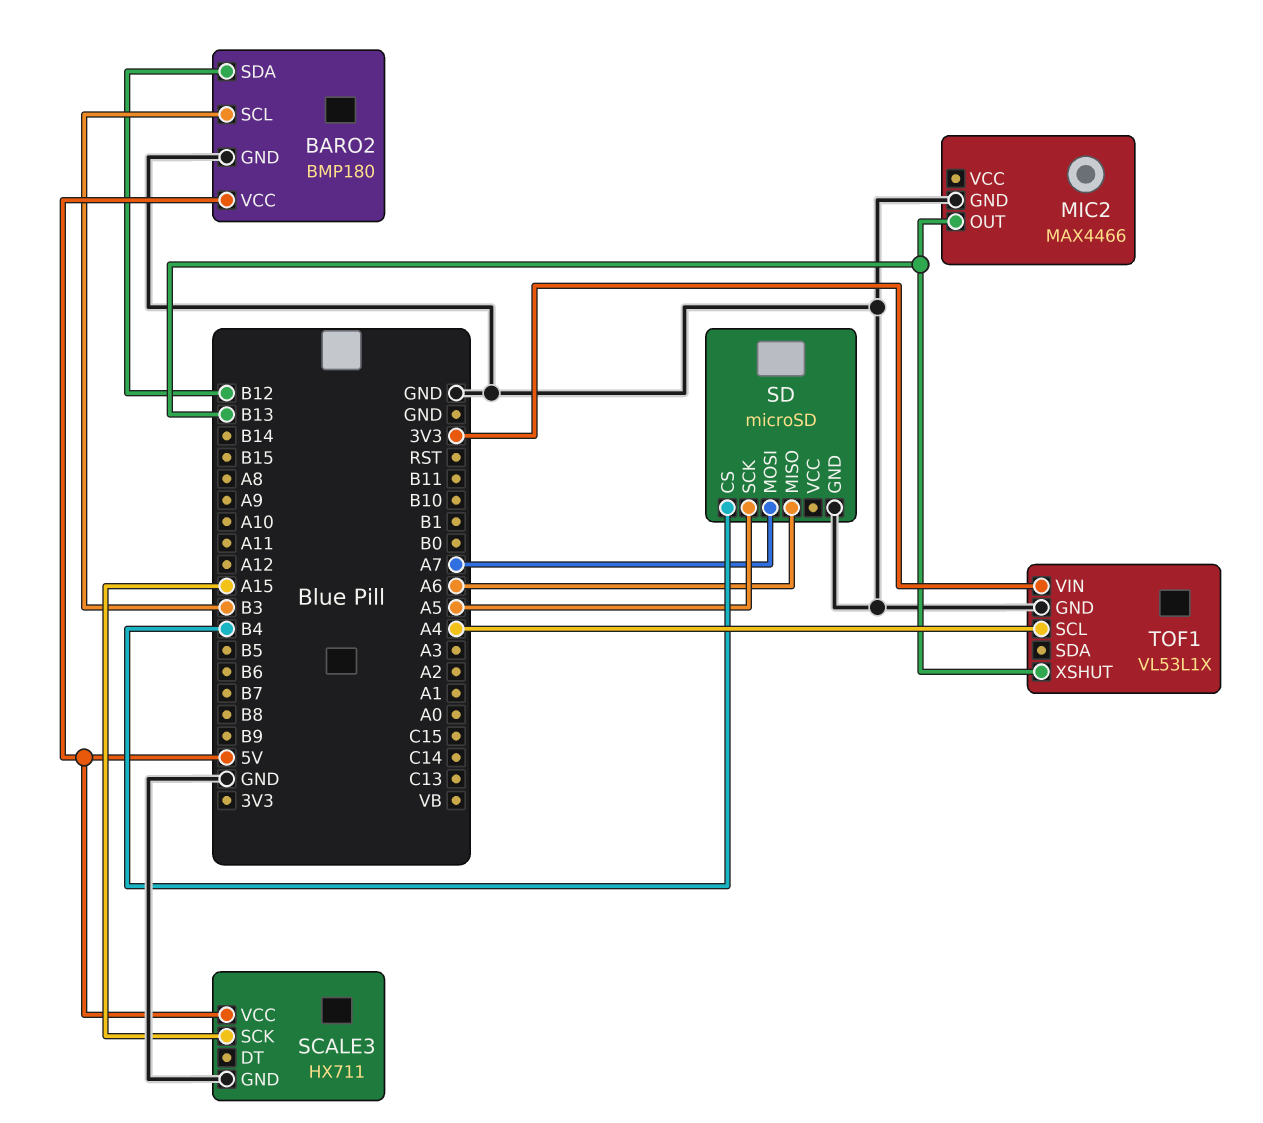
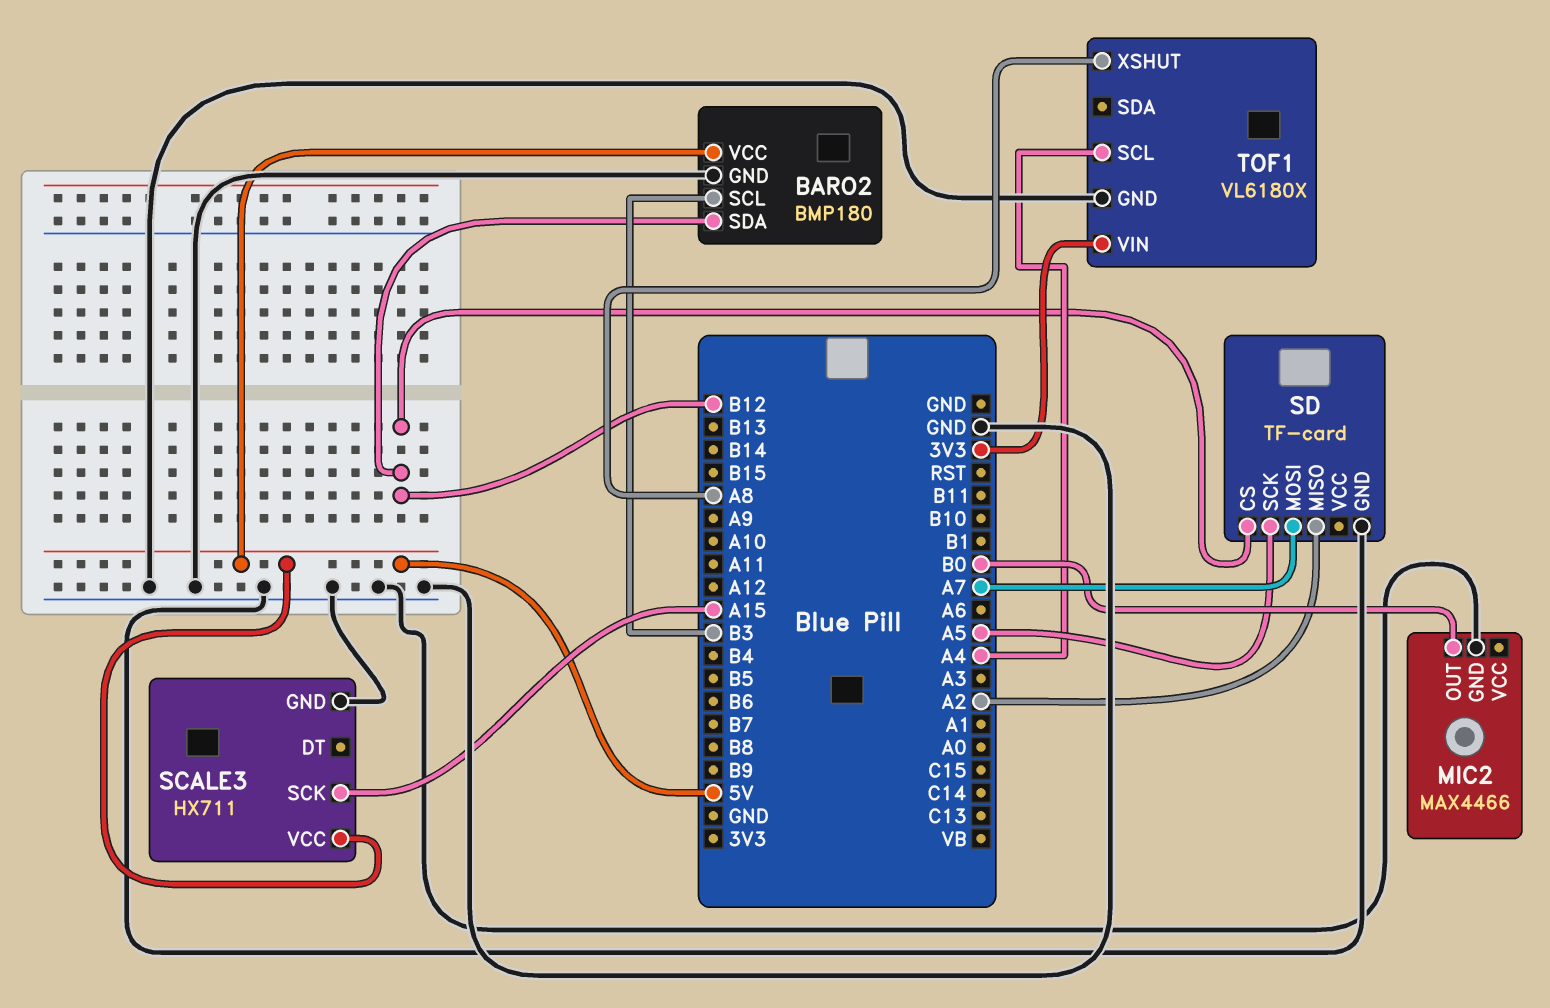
MIC2 pin OUT: B13 -> B0
SD: microSD -> TF-card
SD pin CS: B4 -> B12
SD pin MISO: A6 -> A2
TOF1: VL53L1X -> VL6180X
TOF1 pin XSHUT: B13 -> A8

